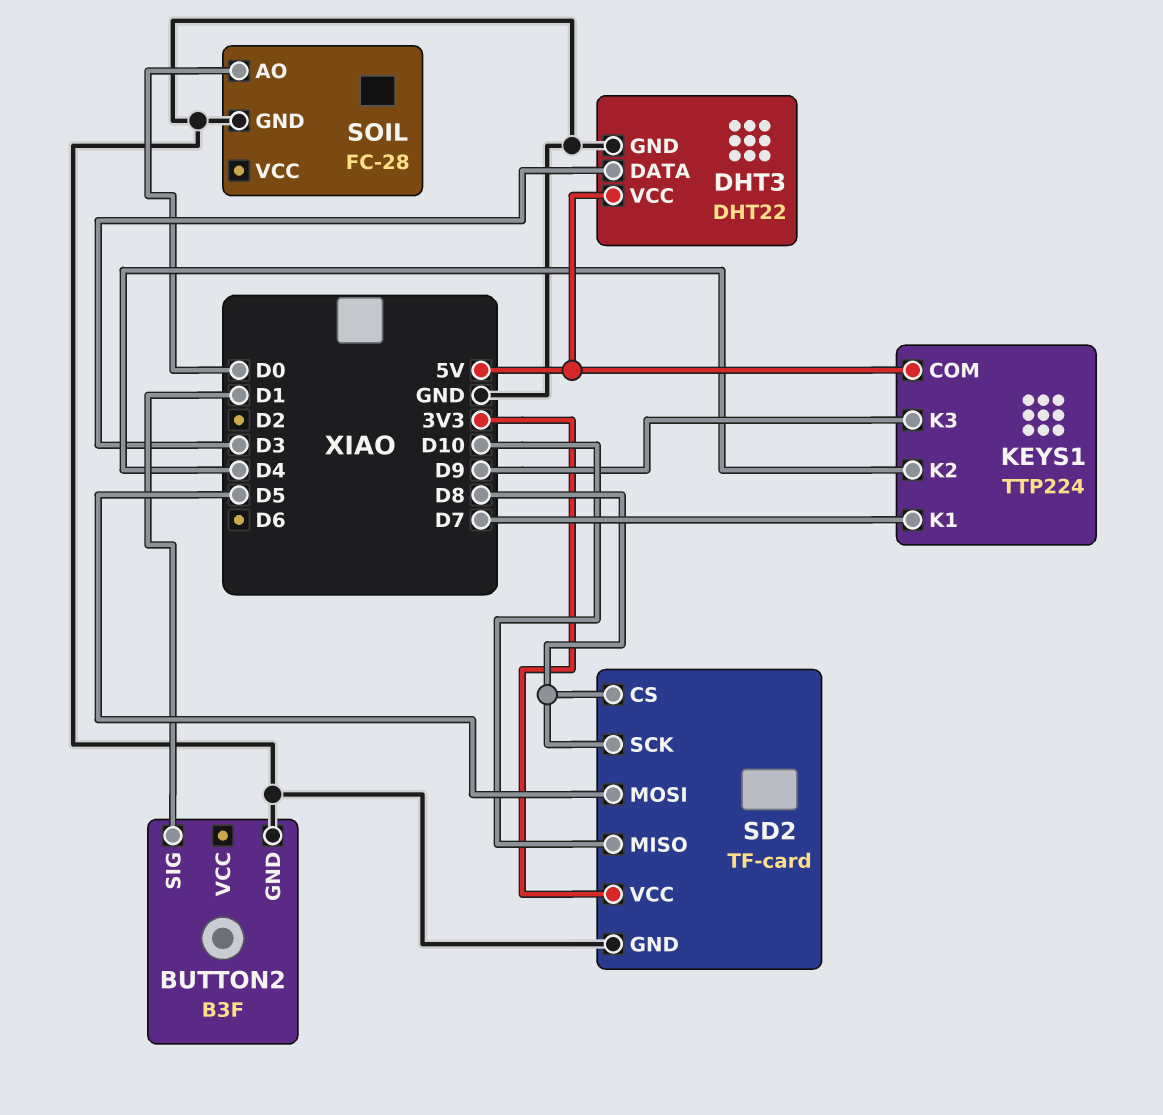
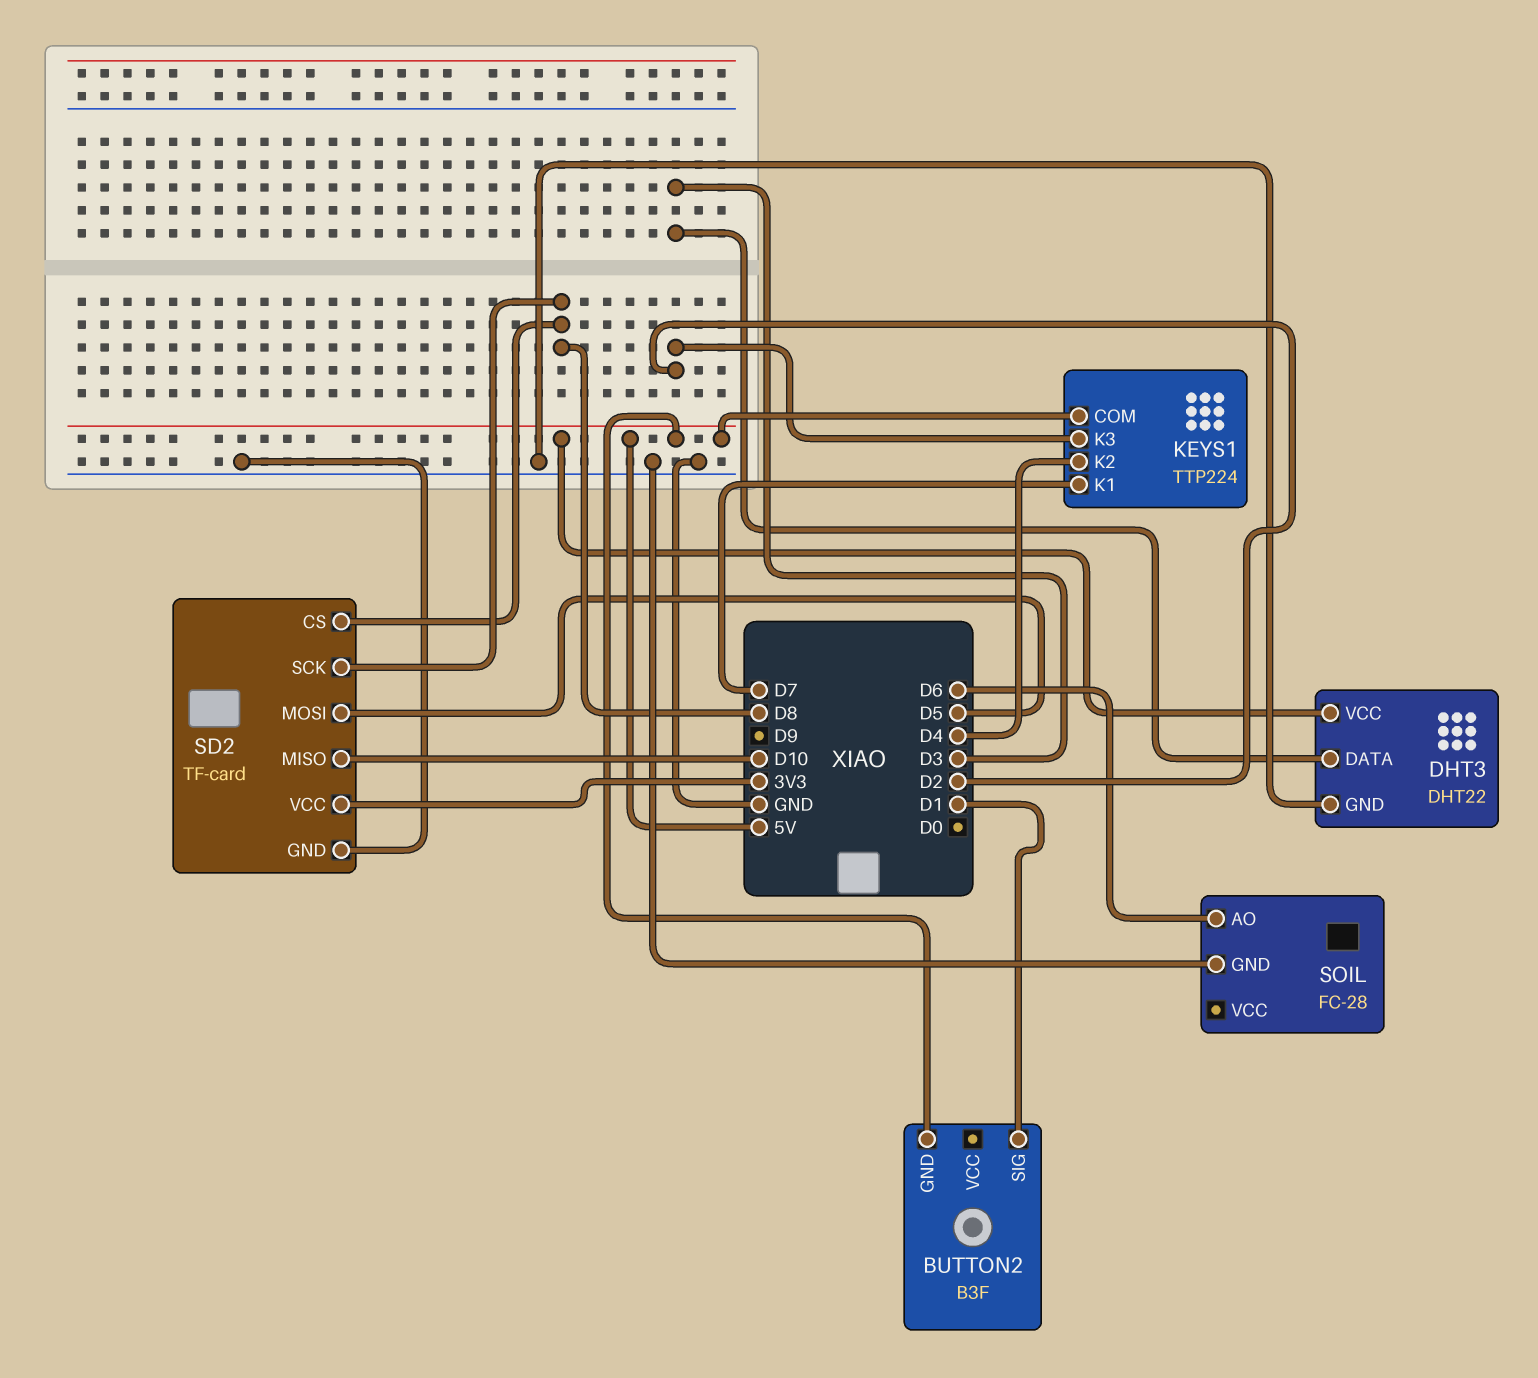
BUTTON2 pin GND: GND -> 5V
KEYS1 pin K3: D9 -> D2
SOIL pin AO: D0 -> D6

